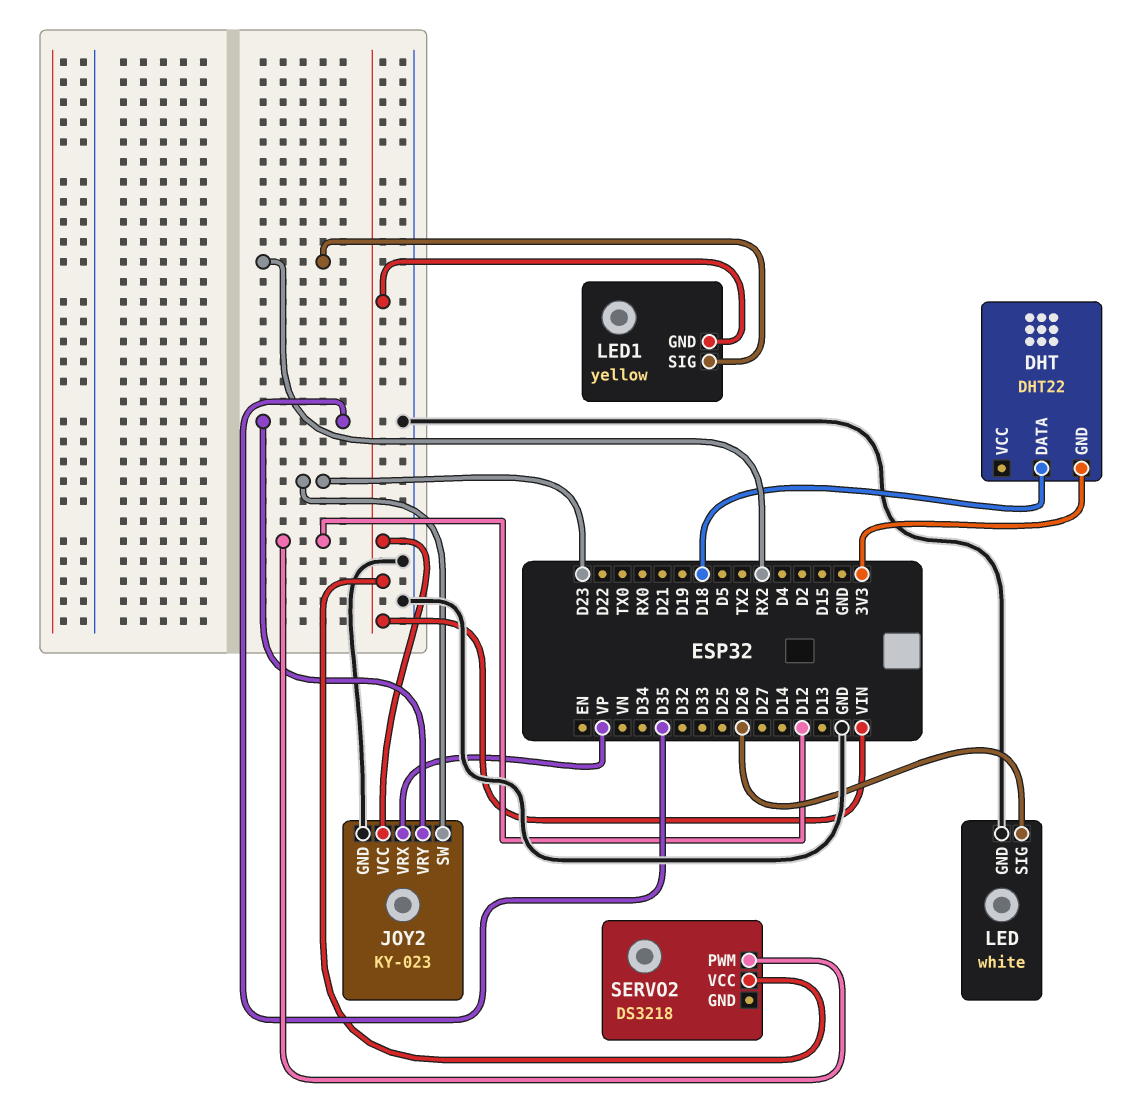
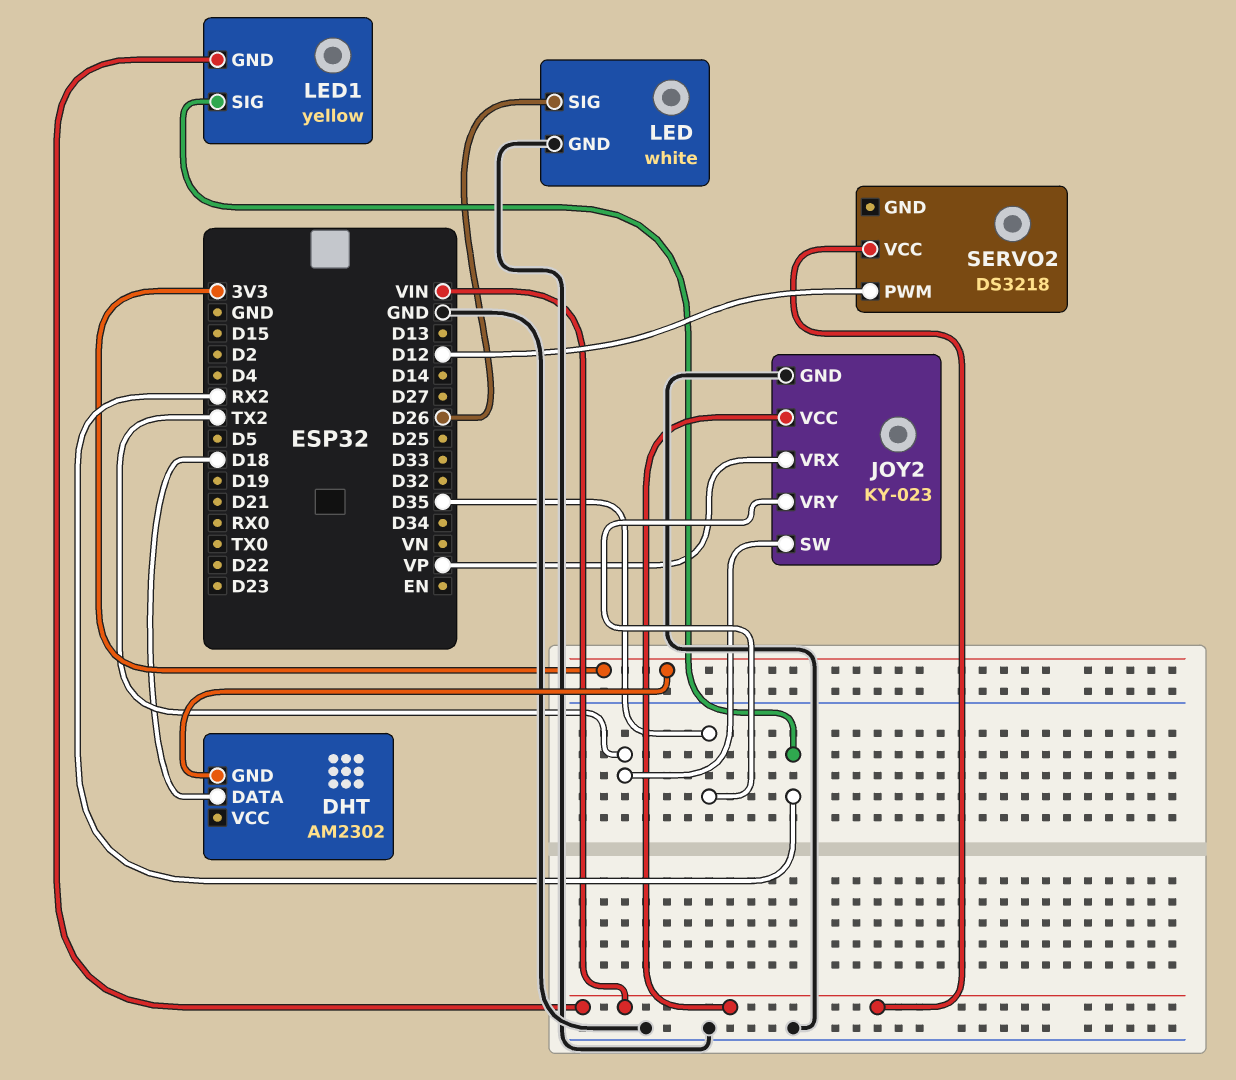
DHT: DHT22 -> AM2302
JOY2 pin SW: D23 -> TX2

